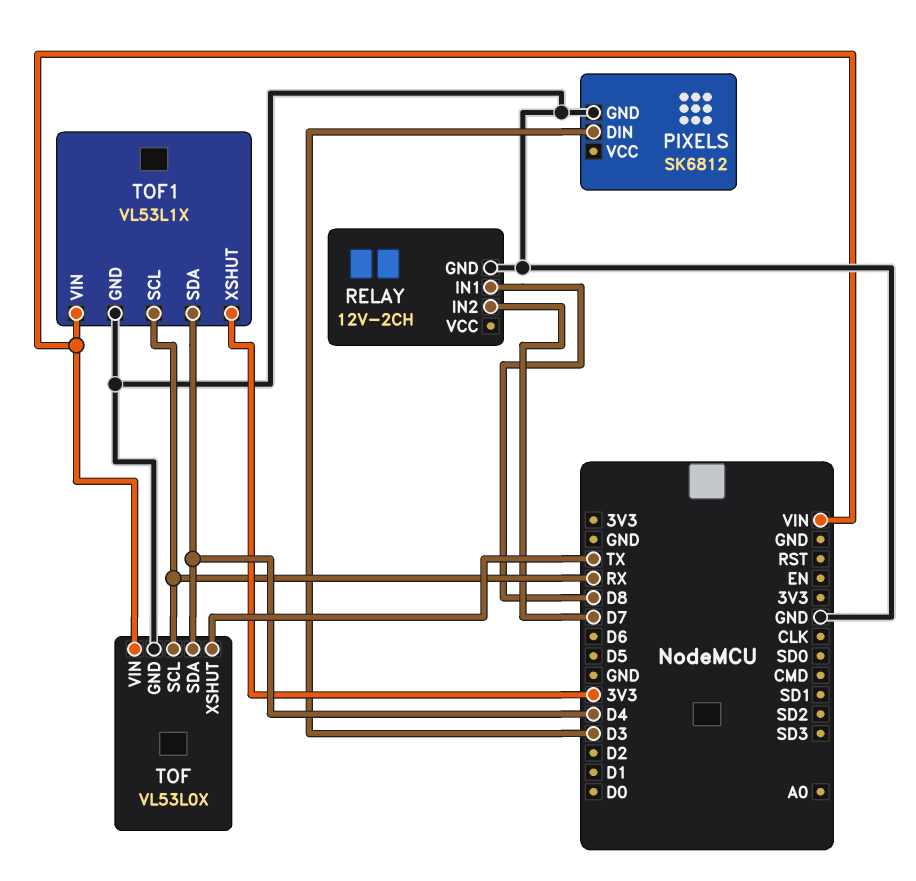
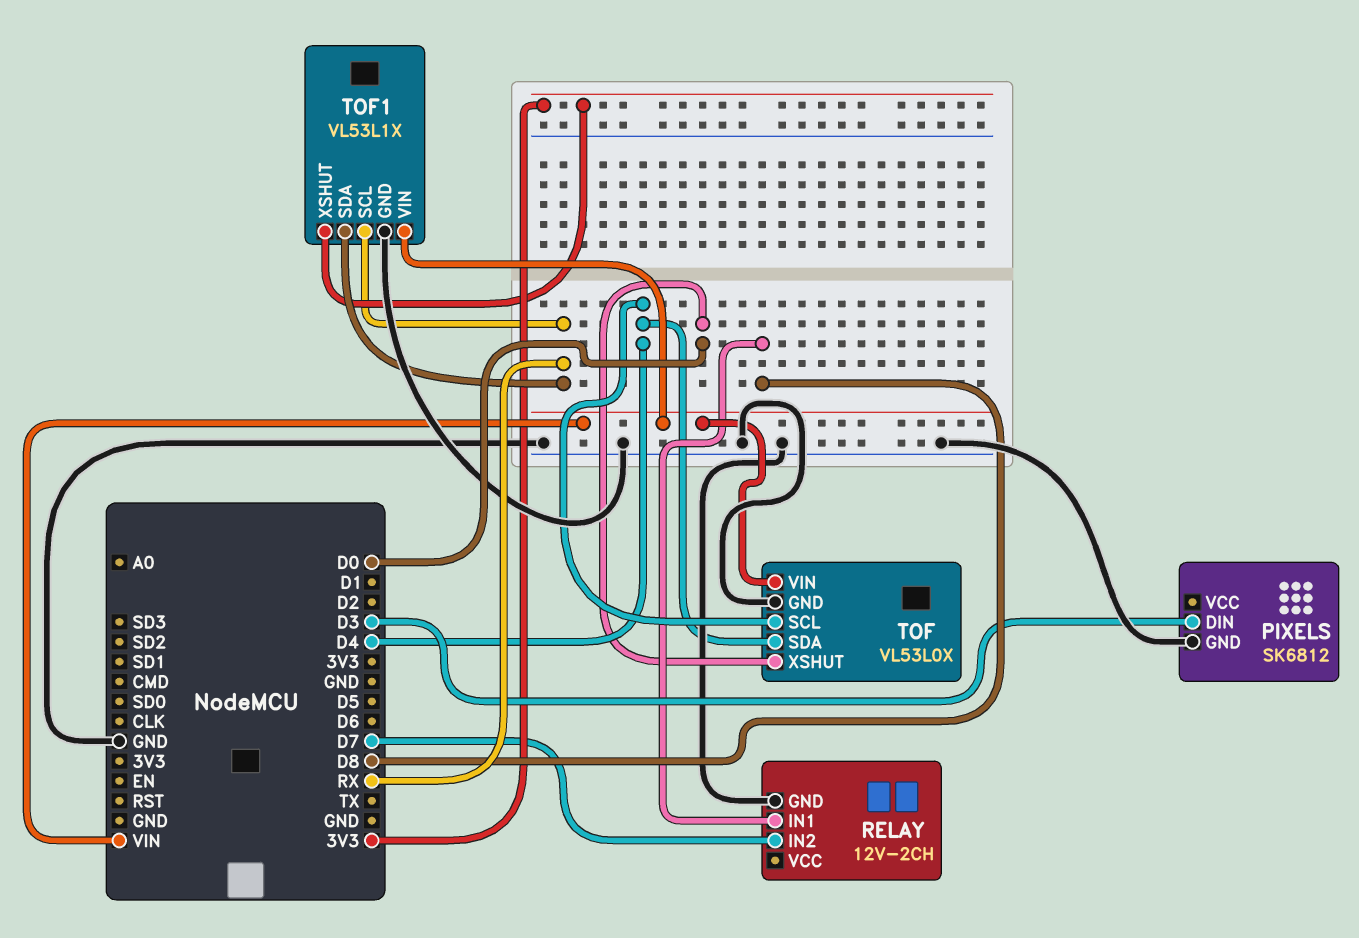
TOF pin SCL: RX -> D4
TOF pin XSHUT: TX -> D0
TOF1 pin SDA: D4 -> RX

